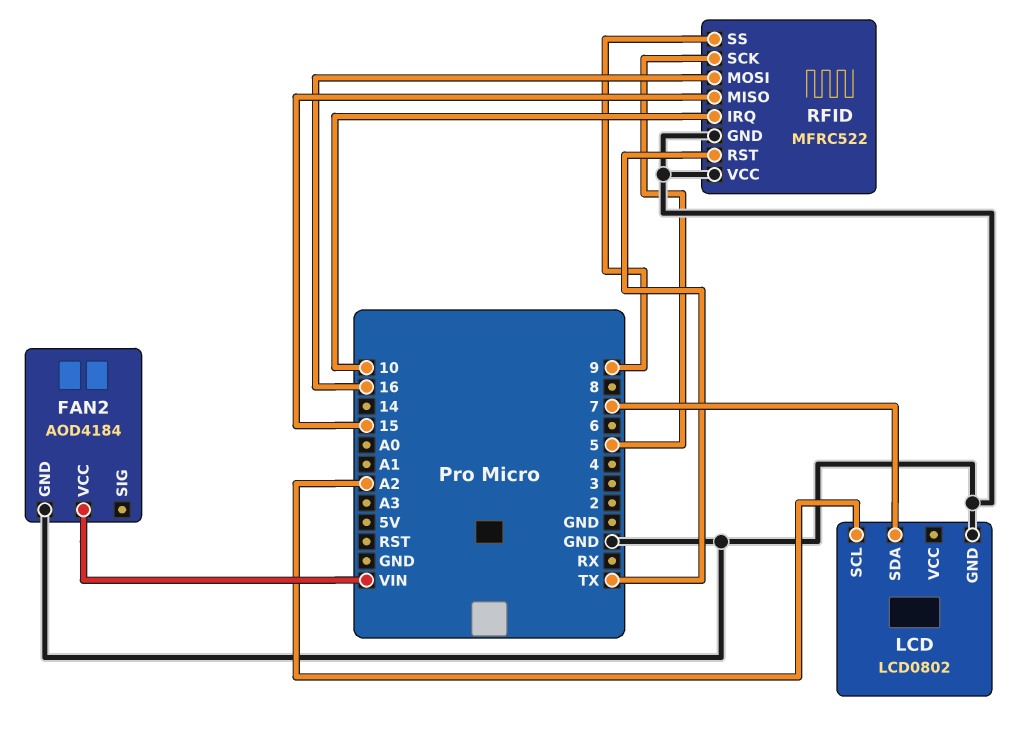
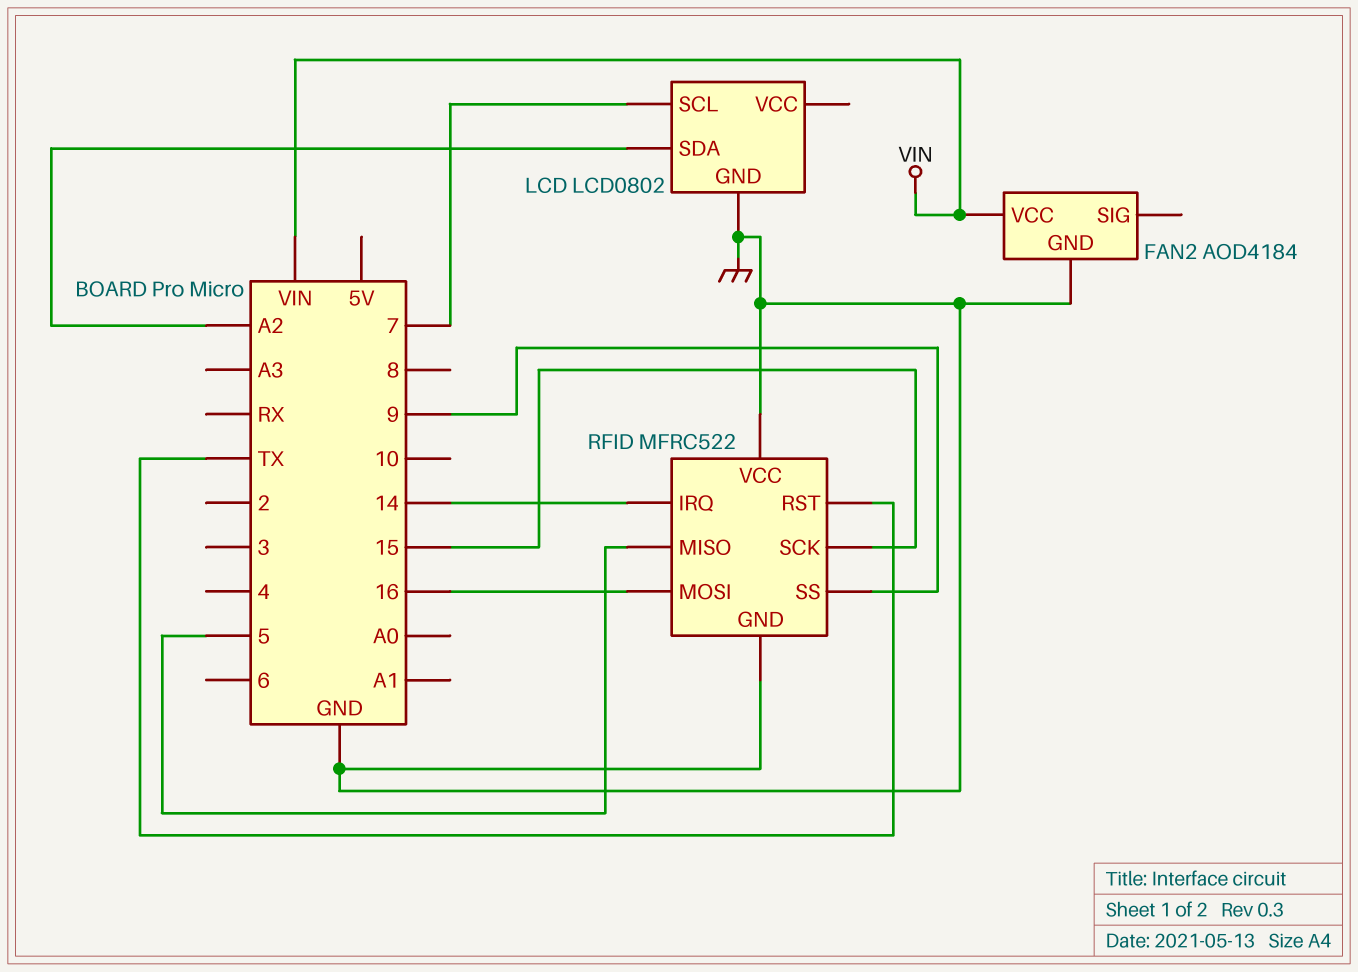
LCD pin SCL: A2 -> 7
LCD pin SDA: 7 -> A2
RFID pin IRQ: 10 -> 14
RFID pin MISO: 15 -> 5
RFID pin SCK: 5 -> 15

